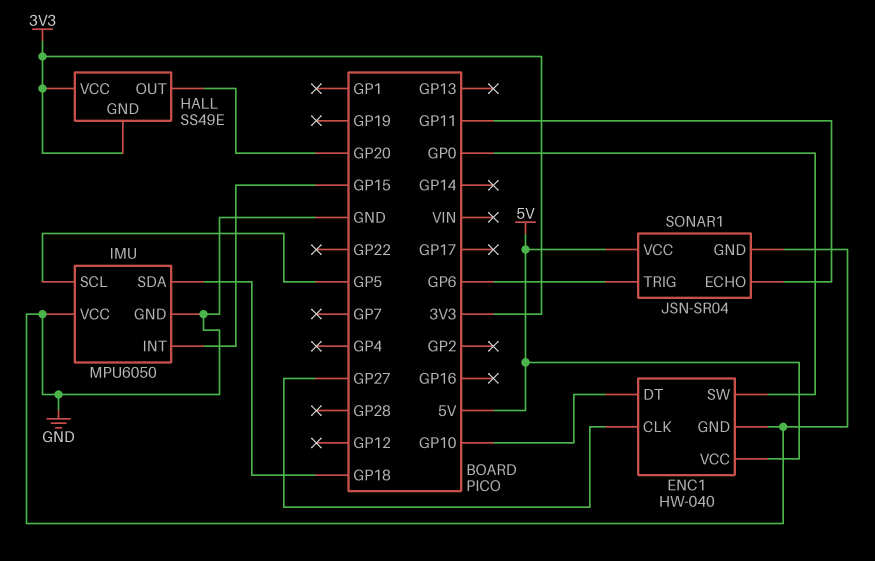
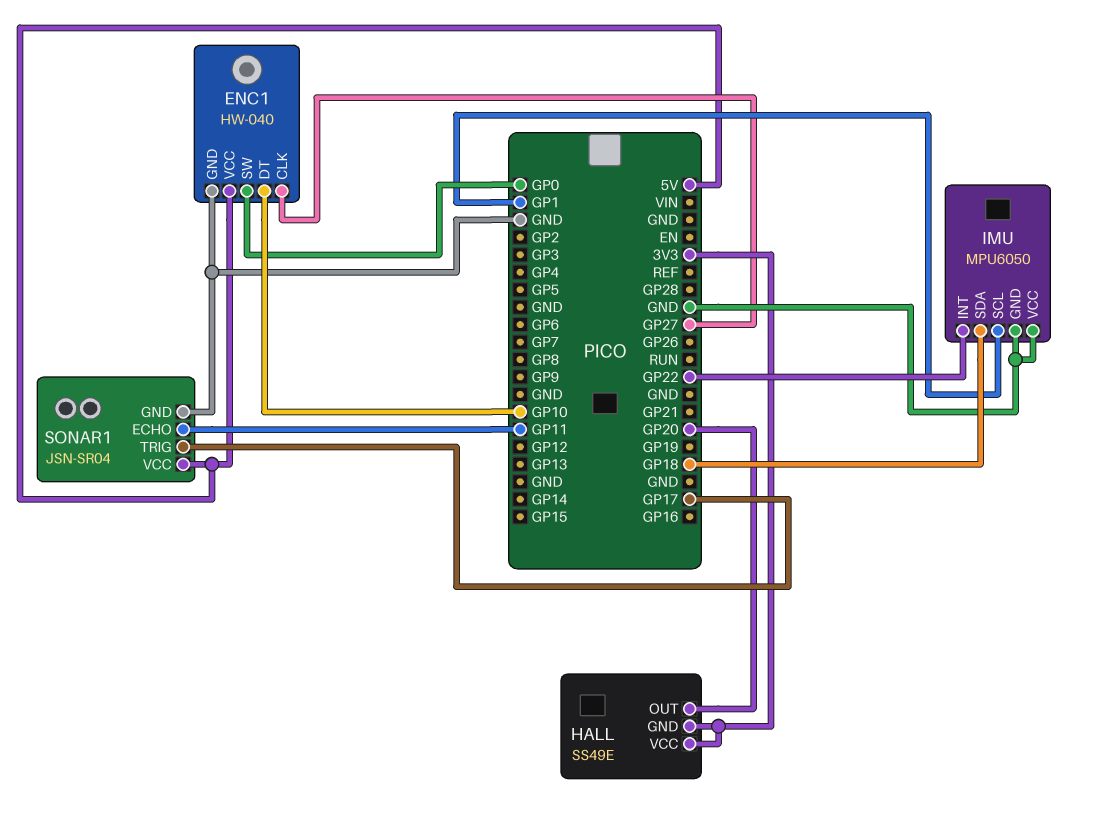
IMU pin INT: GP15 -> GP22
IMU pin SCL: GP5 -> GP1
SONAR1 pin TRIG: GP6 -> GP17

